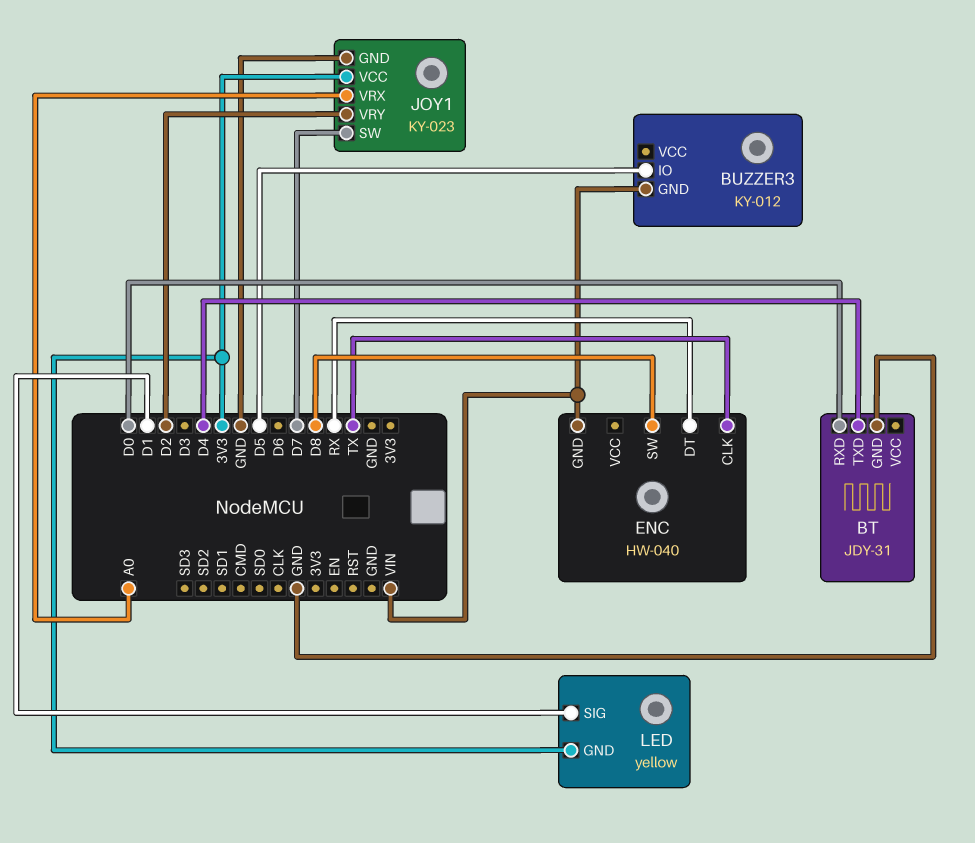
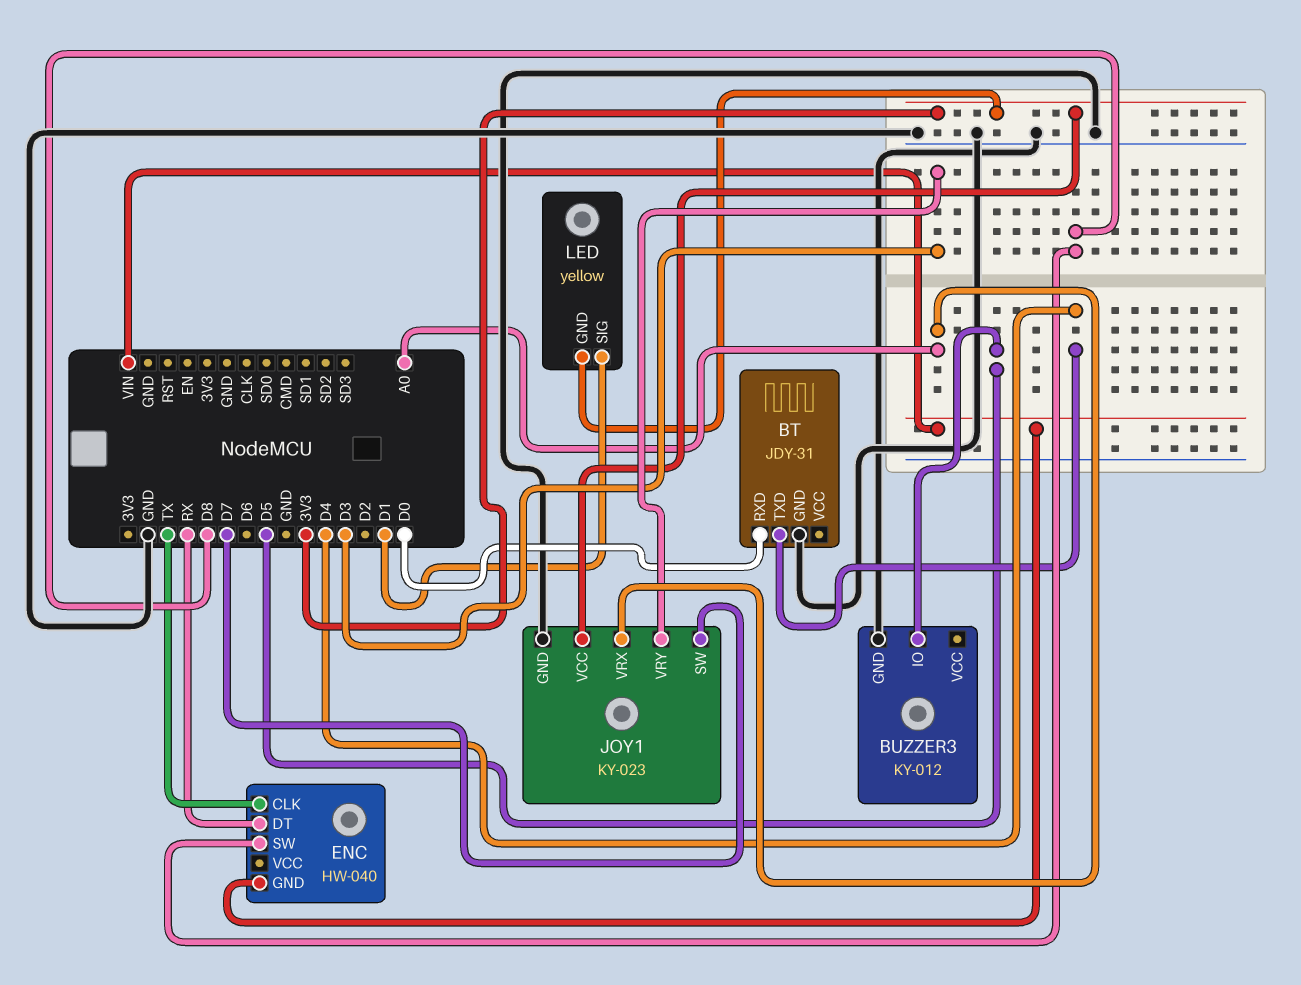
BUZZER3 pin GND: VIN -> GND
JOY1 pin VRY: D2 -> D3

